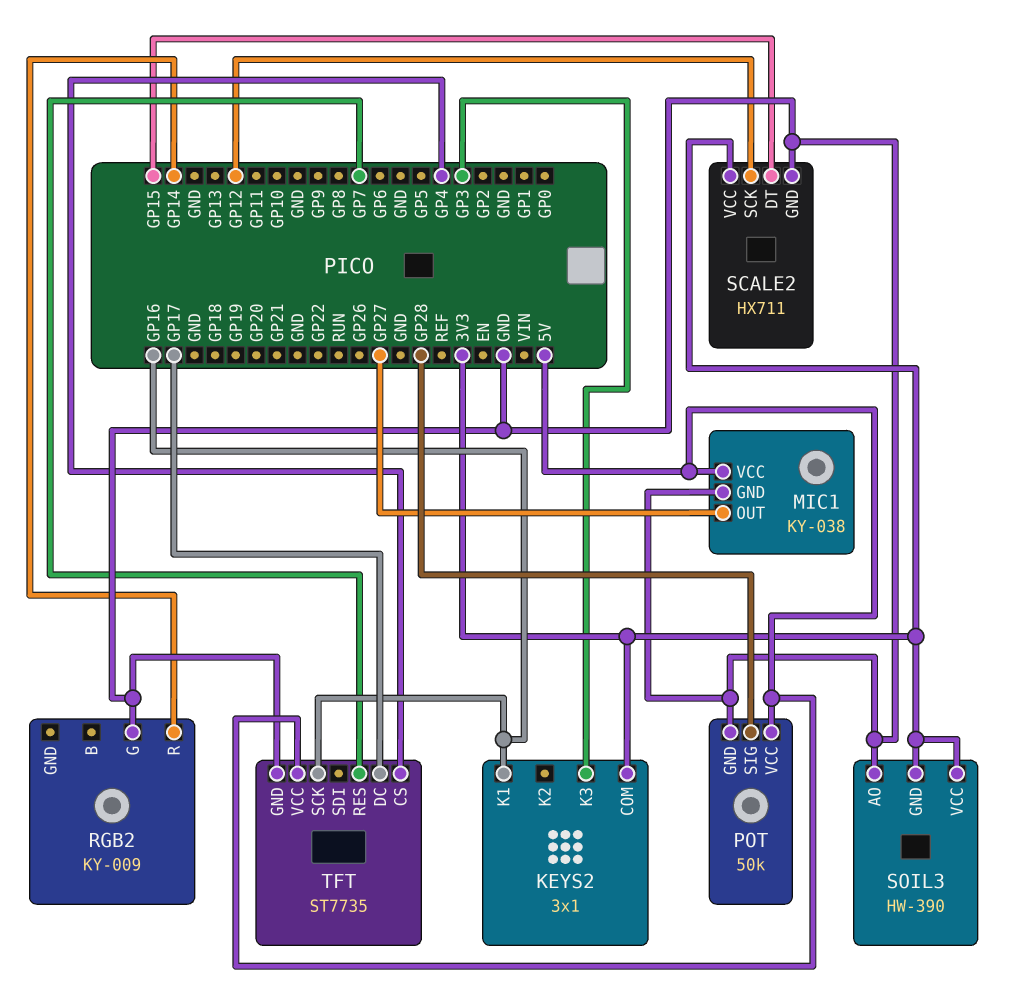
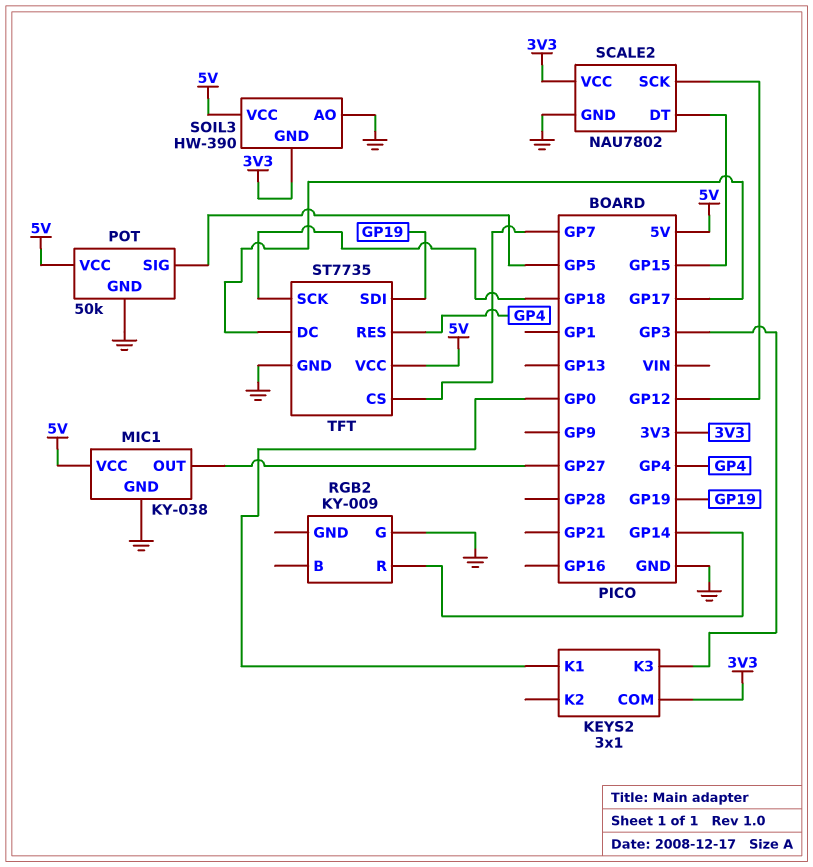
KEYS2 pin K1: GP16 -> GP0
POT pin SIG: GP28 -> GP5
SCALE2: HX711 -> NAU7802
SOIL3 pin VCC: 3V3 -> 5V
TFT pin CS: GP4 -> GP7
TFT pin RES: GP7 -> GP4
TFT pin SCK: GP16 -> GP18
TFT pin SDI: none -> GP19

